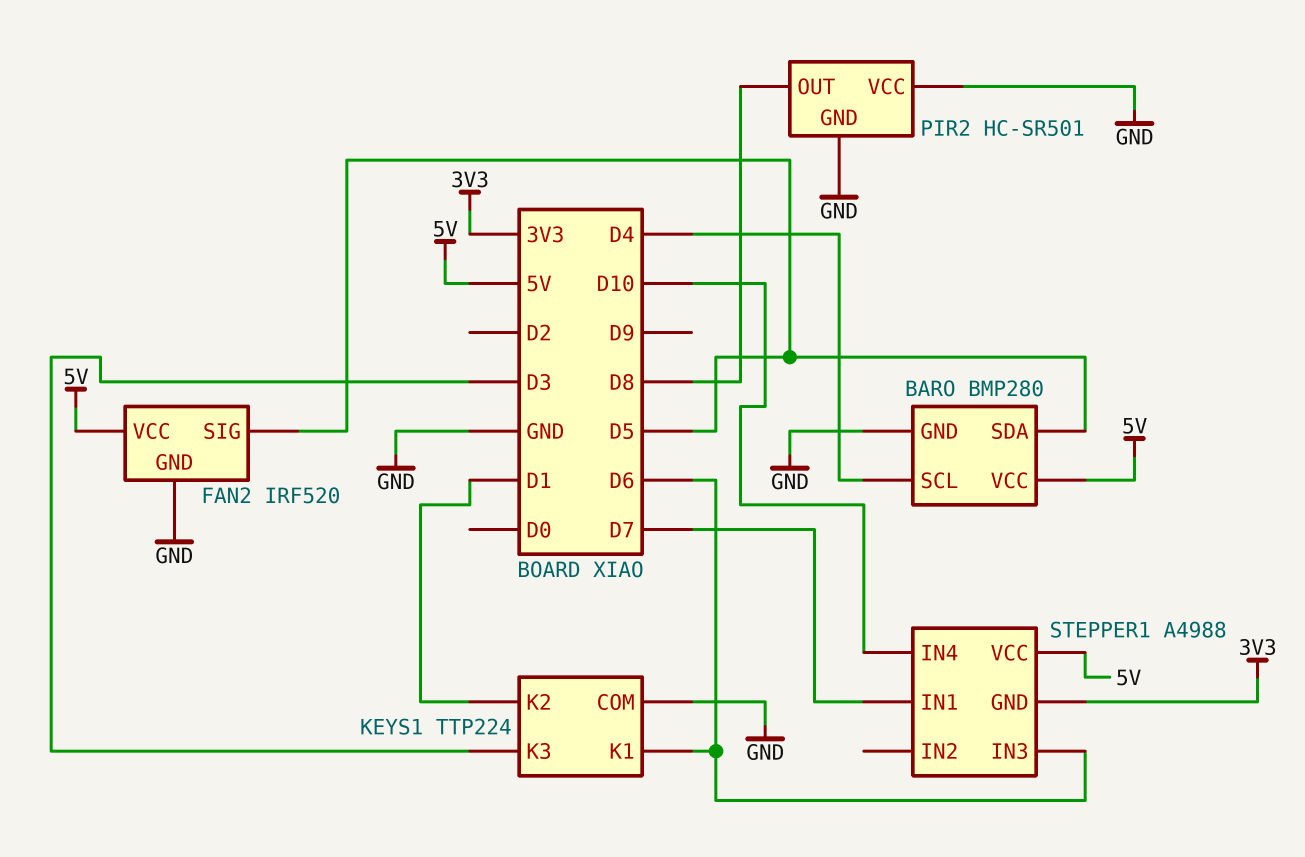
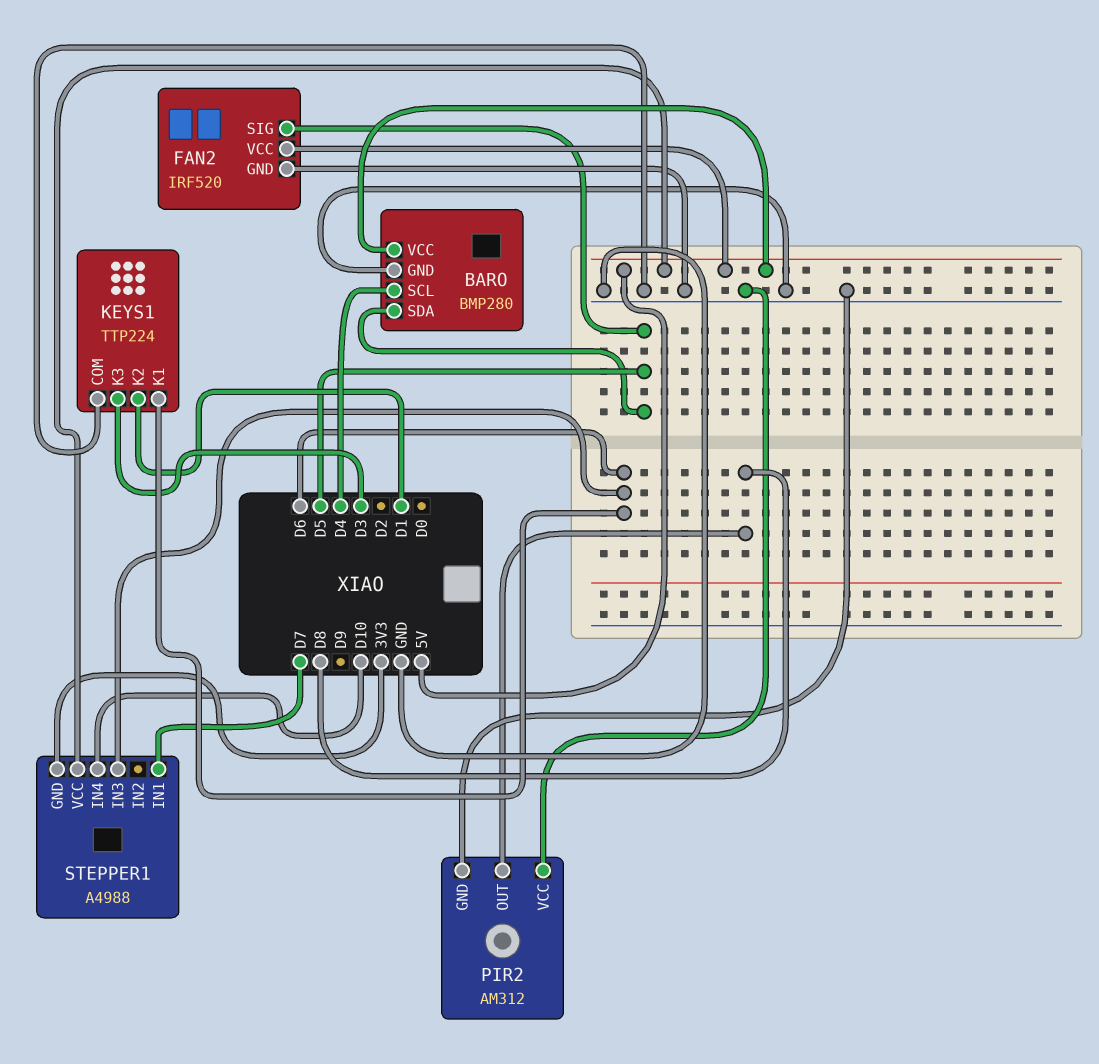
PIR2: HC-SR501 -> AM312

